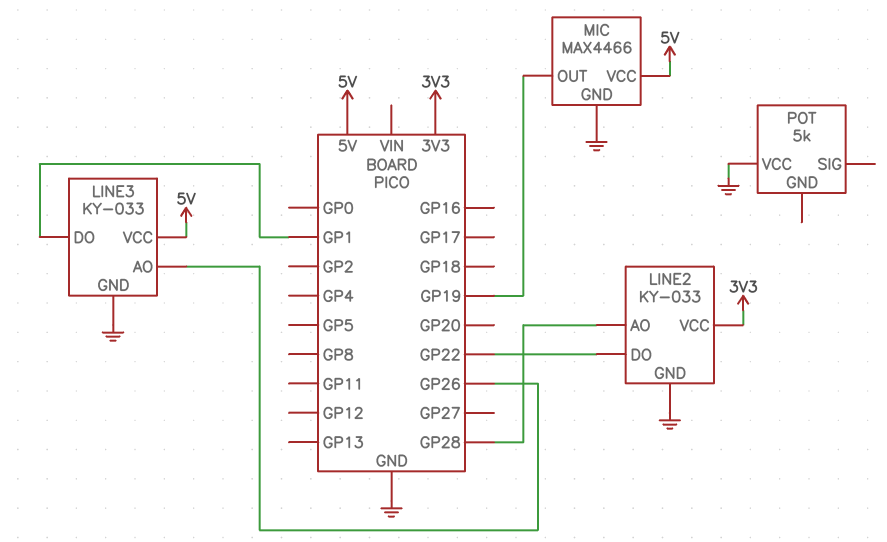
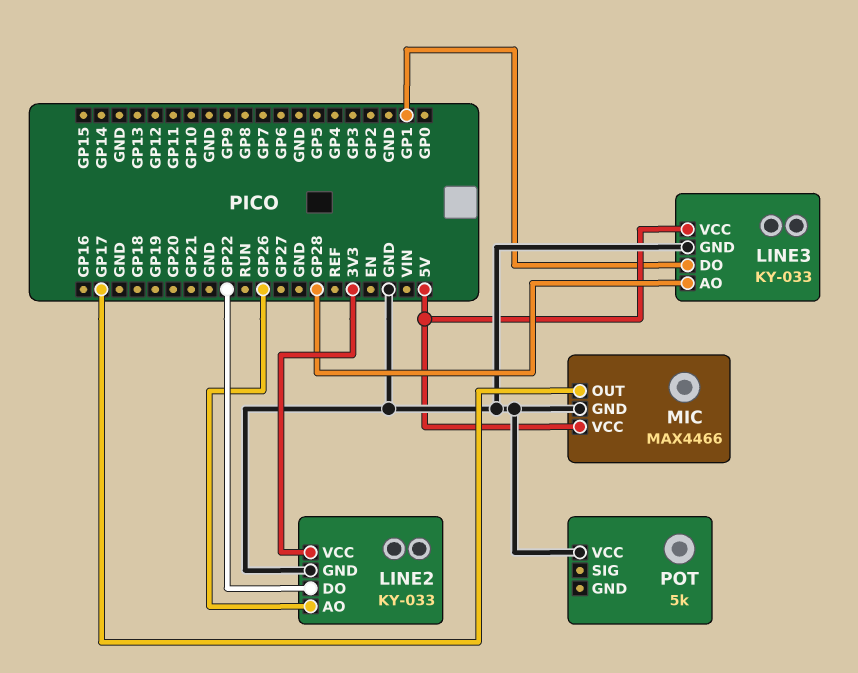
LINE2 pin AO: GP28 -> GP26
LINE3 pin AO: GP26 -> GP28
MIC pin OUT: GP19 -> GP17

